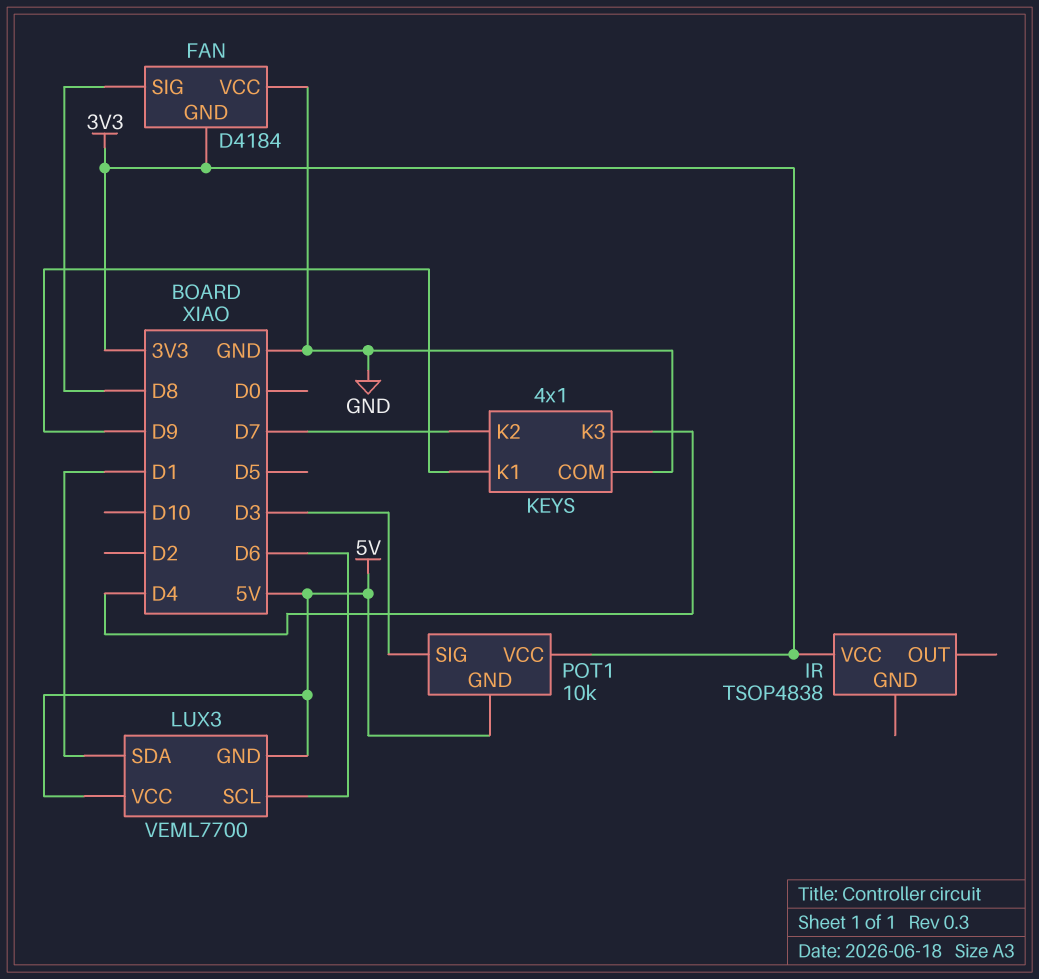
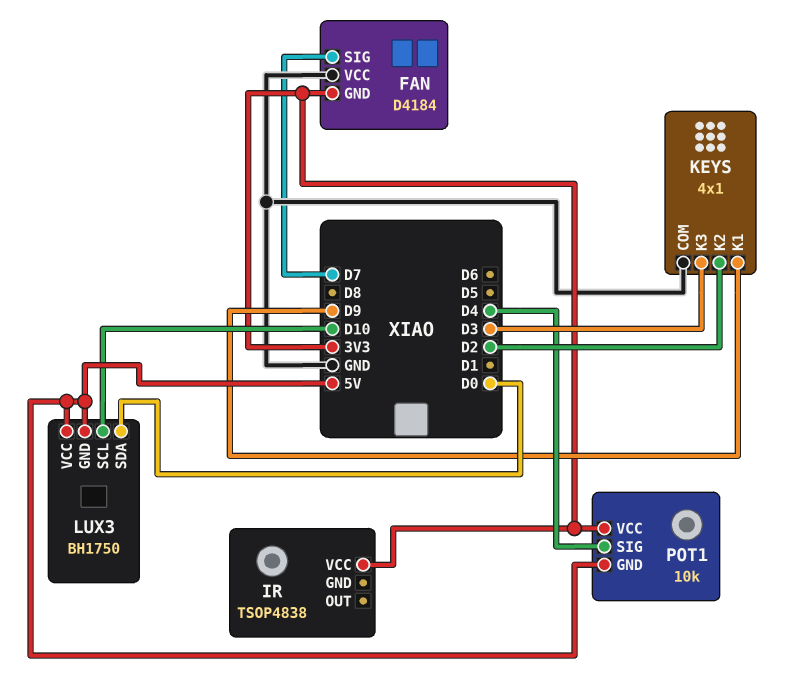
FAN pin SIG: D8 -> D7
KEYS pin K2: D7 -> D2
KEYS pin K3: D4 -> D3
LUX3: VEML7700 -> BH1750
LUX3 pin SCL: D6 -> D10
LUX3 pin SDA: D1 -> D0
POT1 pin SIG: D3 -> D4

